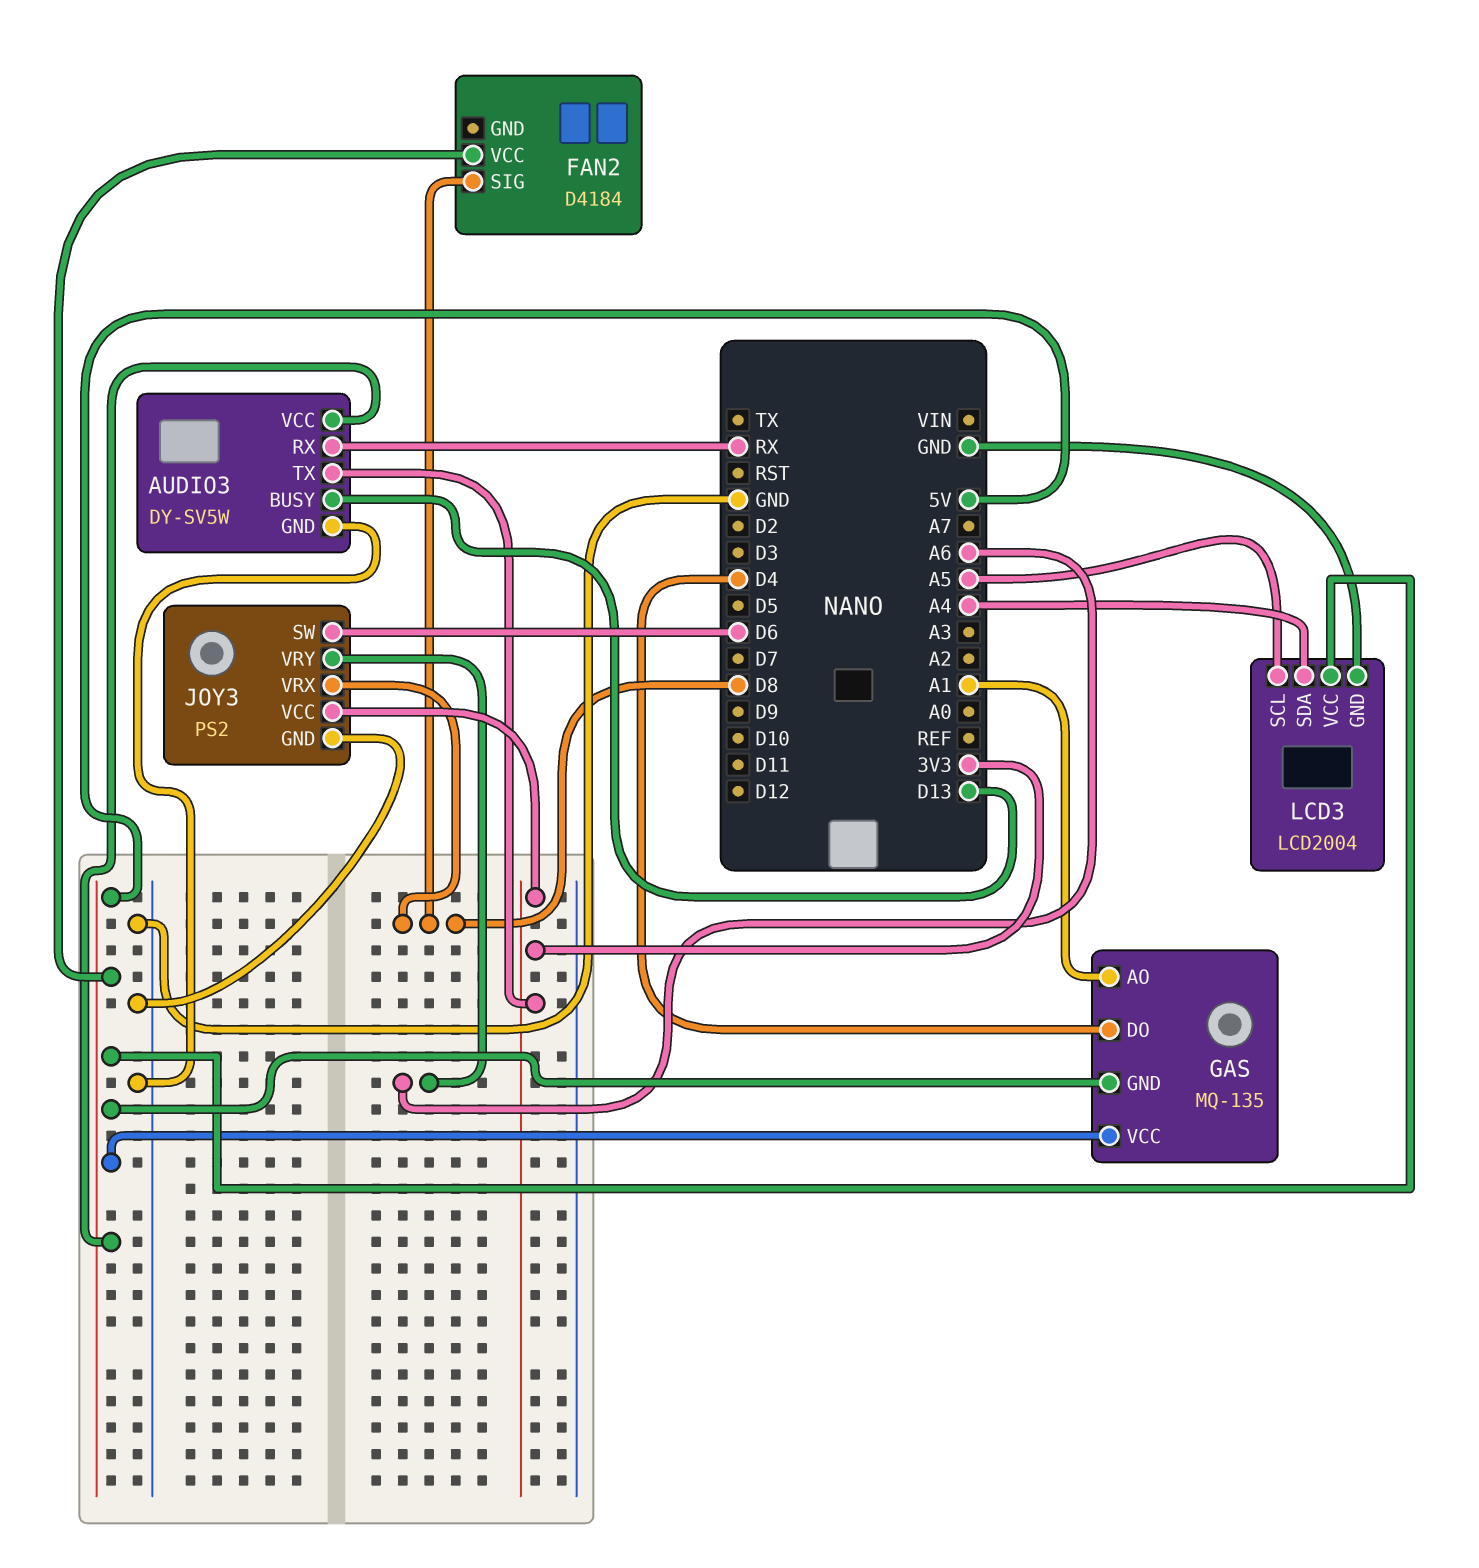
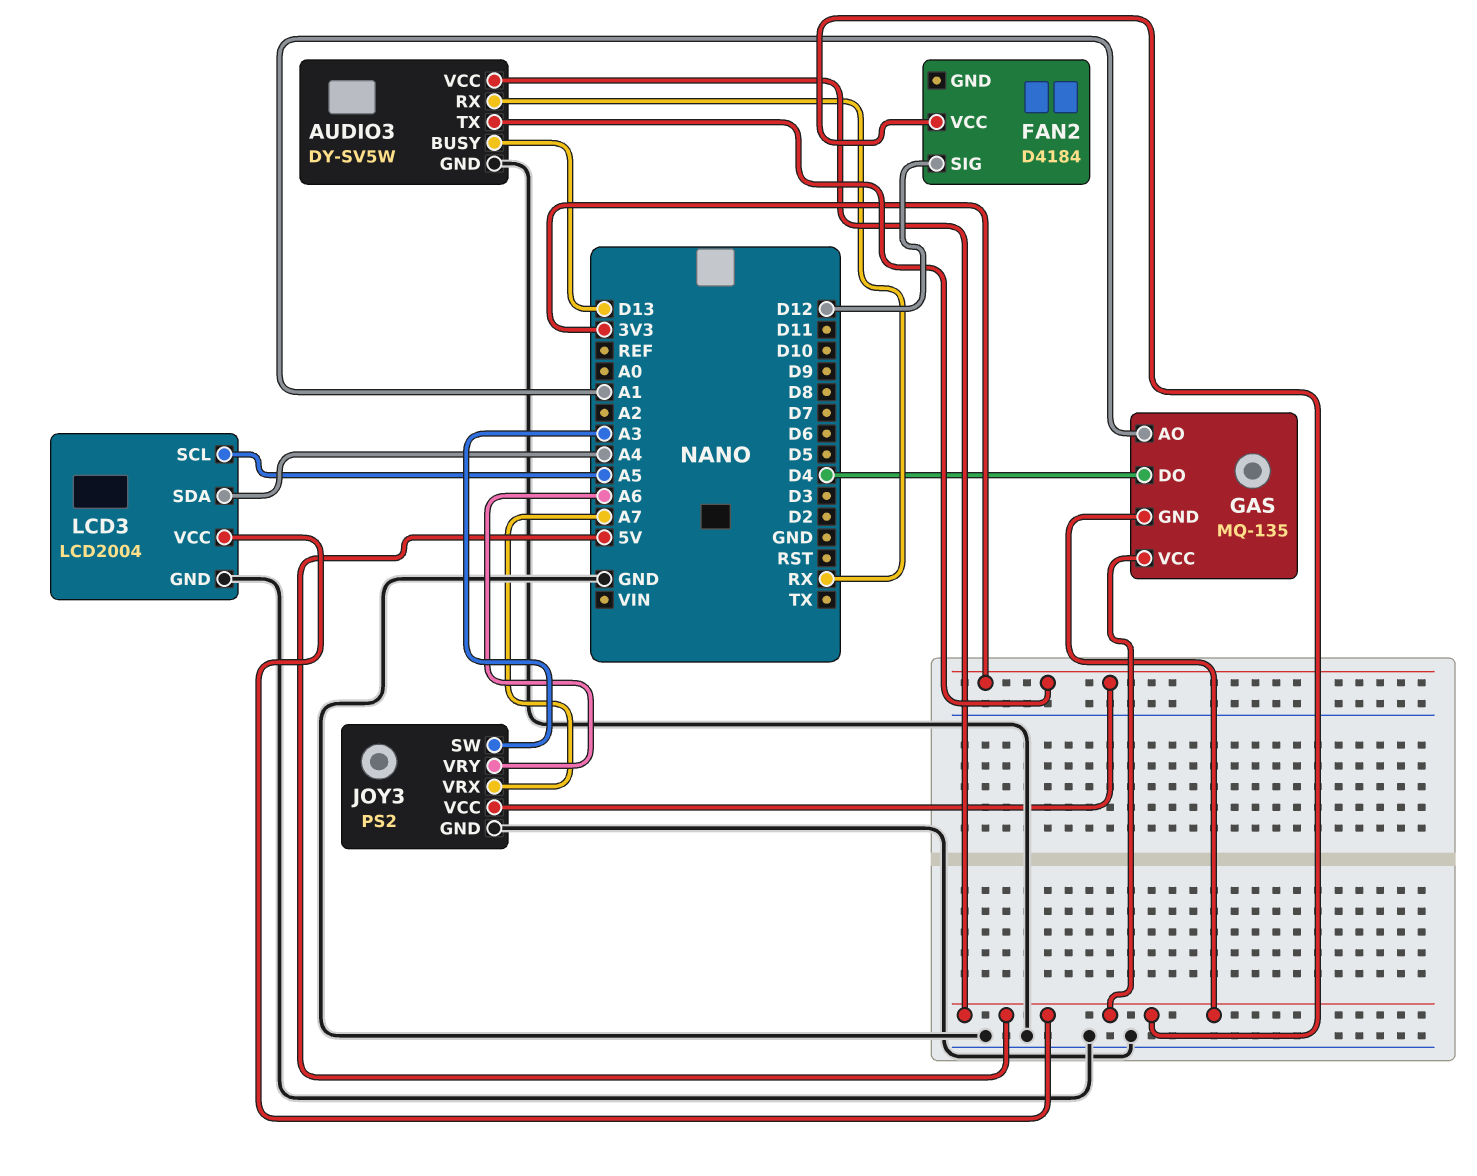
FAN2 pin SIG: D8 -> D12
JOY3 pin SW: D6 -> A3
JOY3 pin VRX: D8 -> A7

